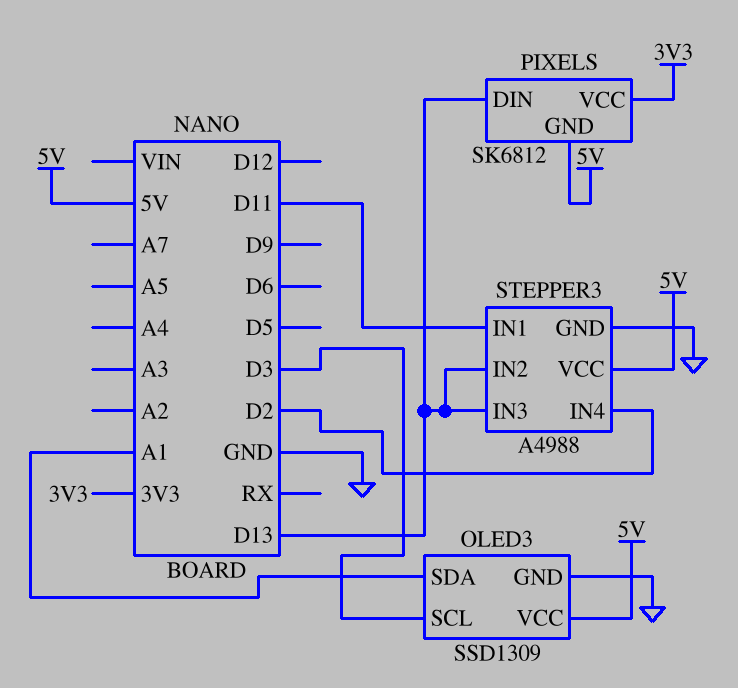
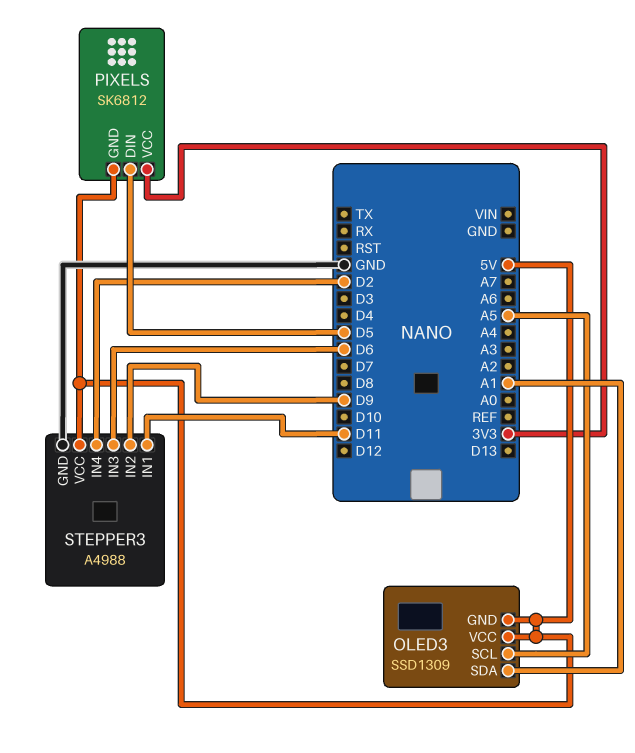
OLED3 pin GND: GND -> 5V
OLED3 pin SCL: D3 -> A5
PIXELS pin DIN: D13 -> D5
STEPPER3 pin IN2: D13 -> D9
STEPPER3 pin IN3: D13 -> D6

